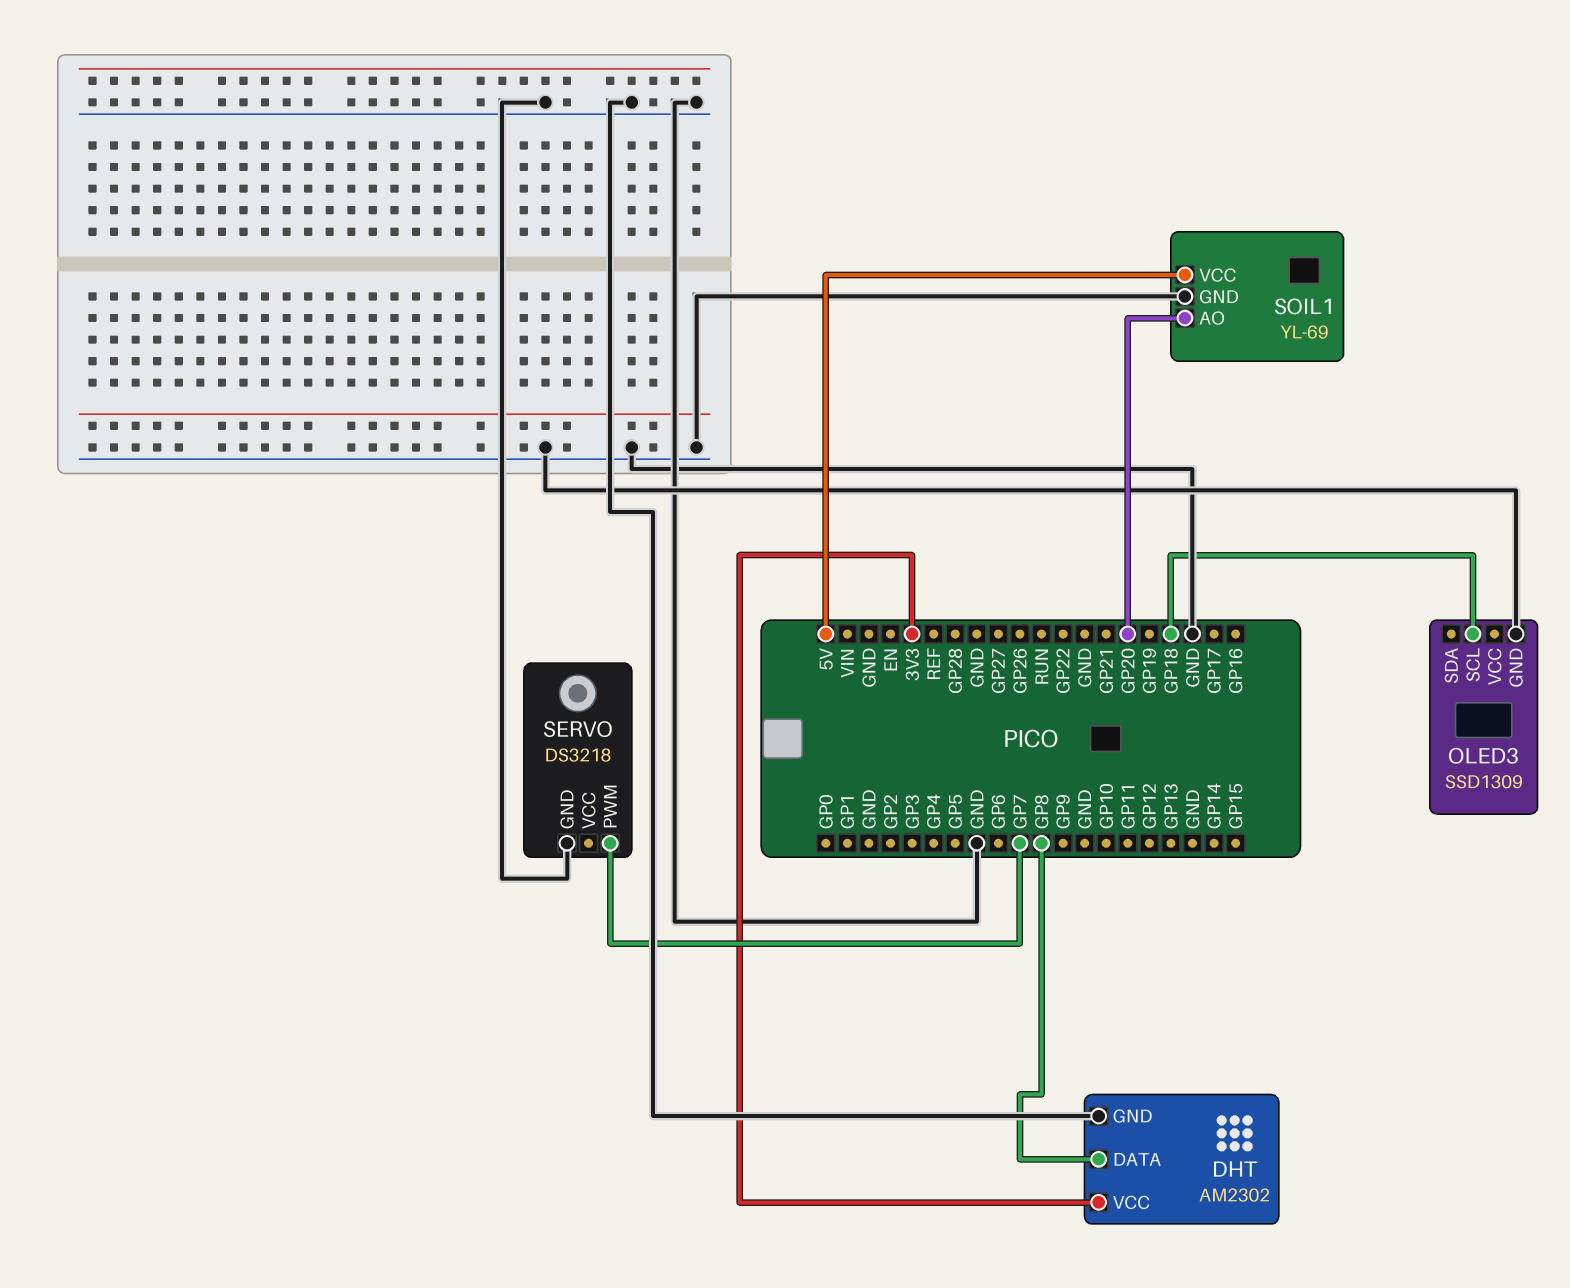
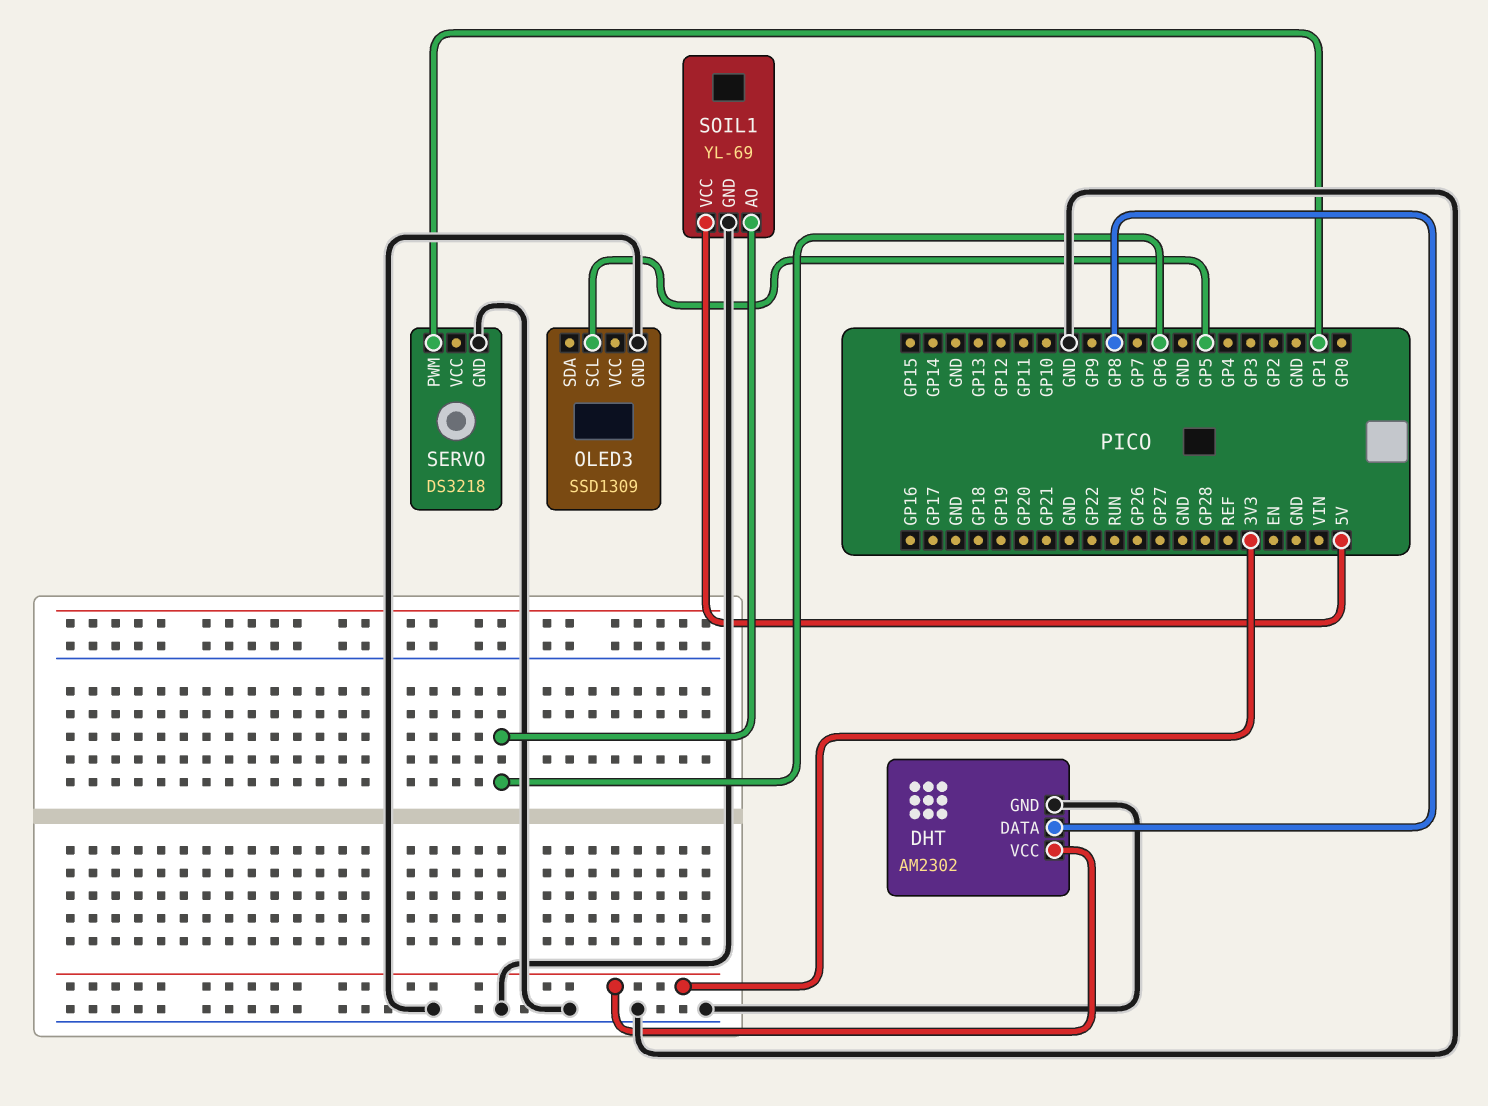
OLED3 pin SCL: GP18 -> GP5
SERVO pin PWM: GP7 -> GP1
SOIL1 pin AO: GP20 -> GP6

